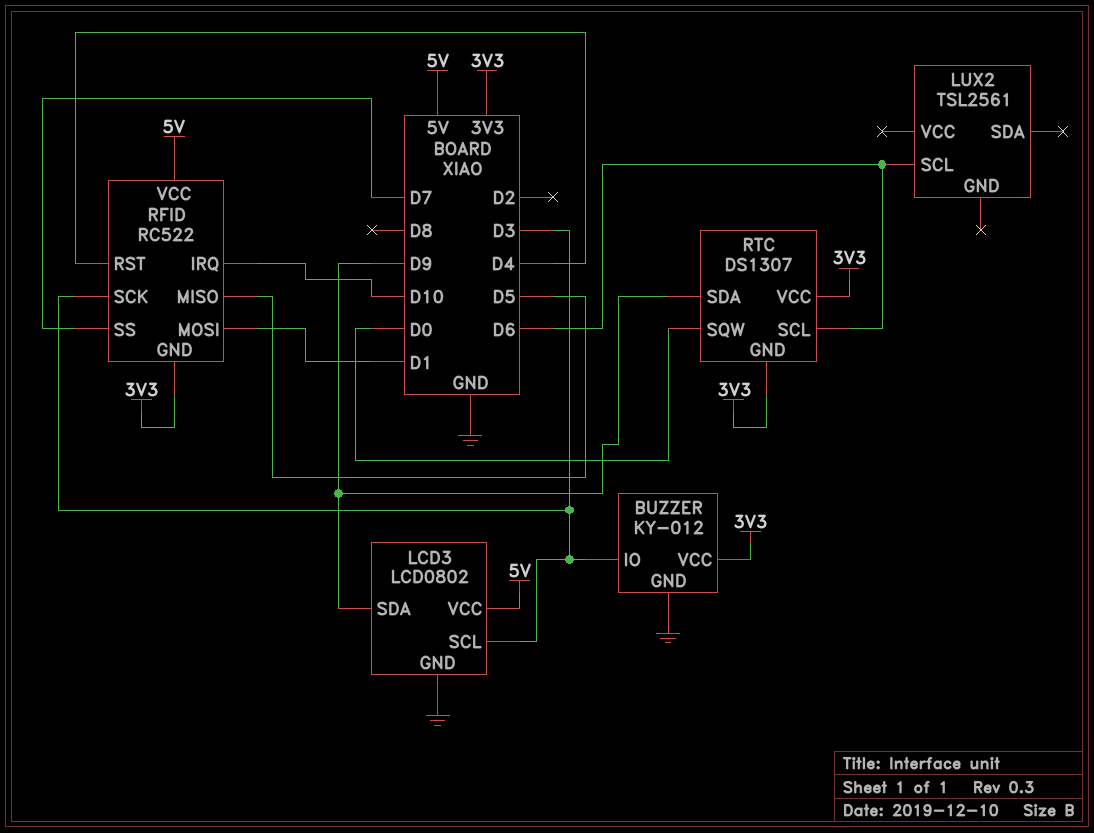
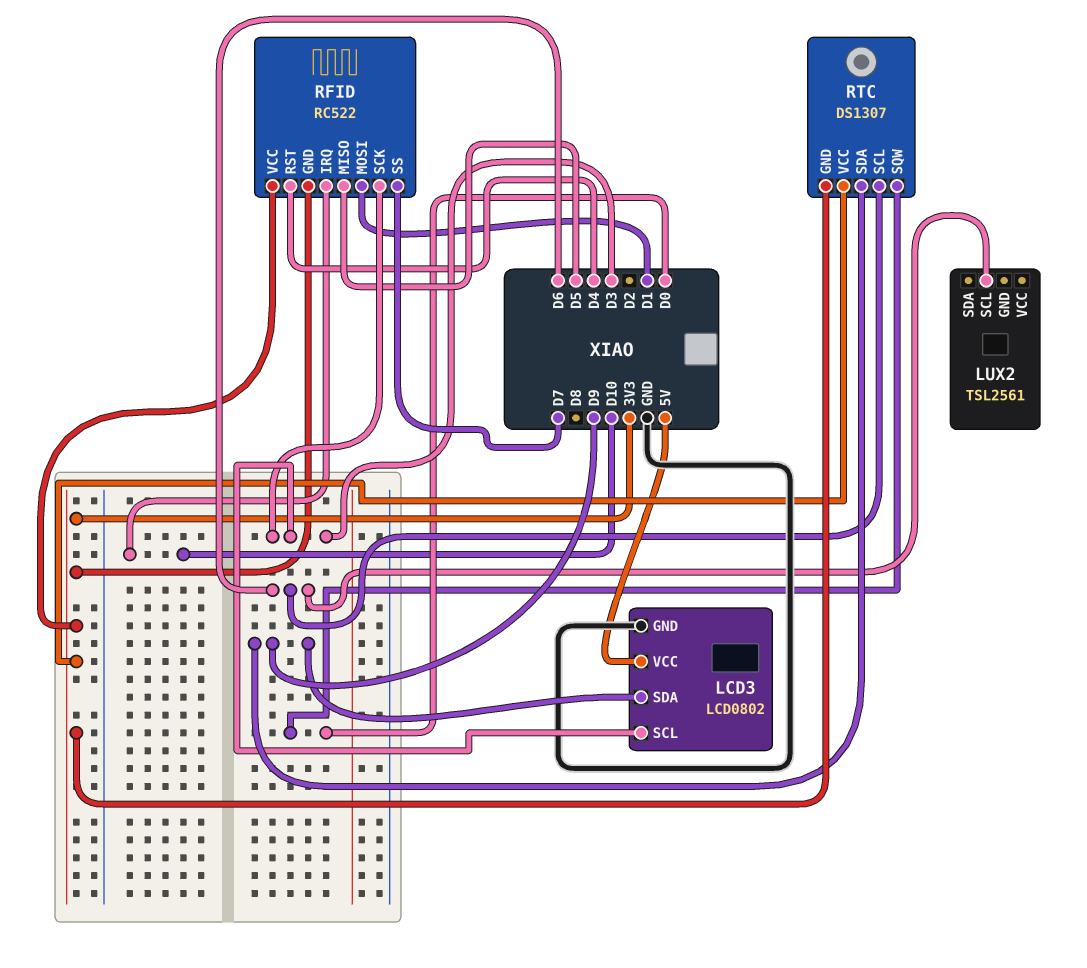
BUZZER: KY-012 -> none
BUZZER pin GND: GND -> none
BUZZER pin IO: D3 -> none
BUZZER pin VCC: 3V3 -> none
RFID pin VCC: 5V -> 3V3

